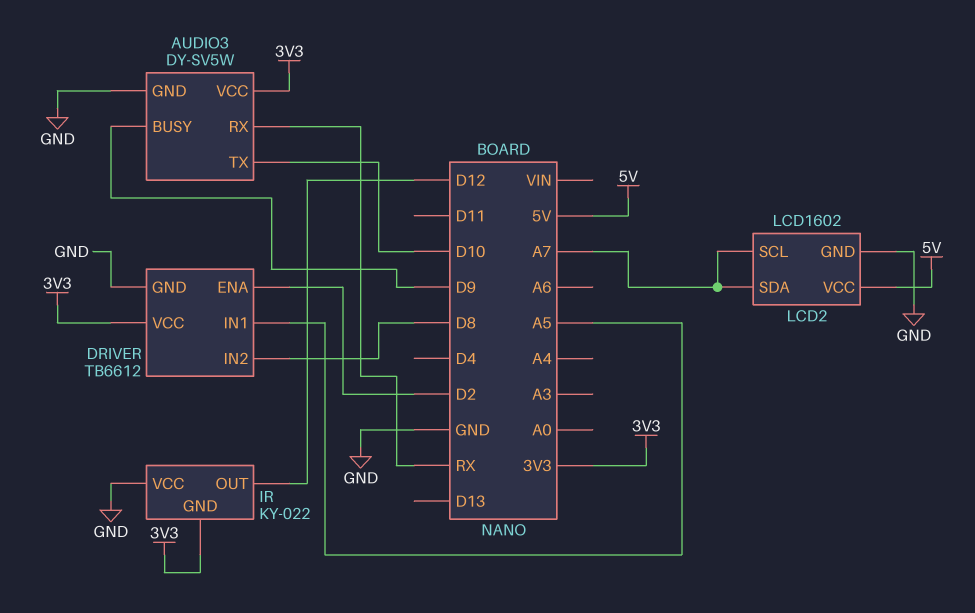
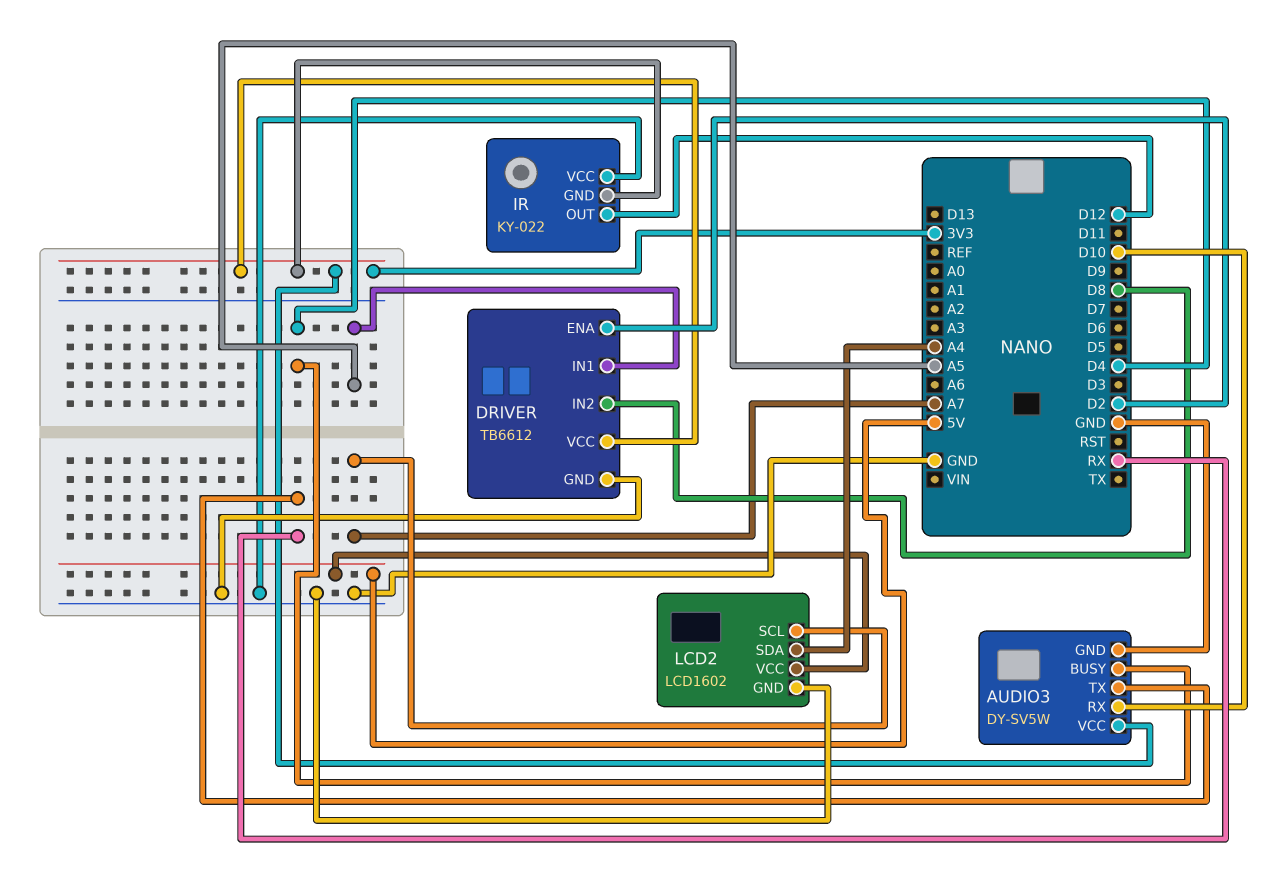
AUDIO3 pin BUSY: D9 -> D4
AUDIO3 pin RX: RX -> D10
AUDIO3 pin TX: D10 -> RX
LCD2 pin SDA: A7 -> A4

